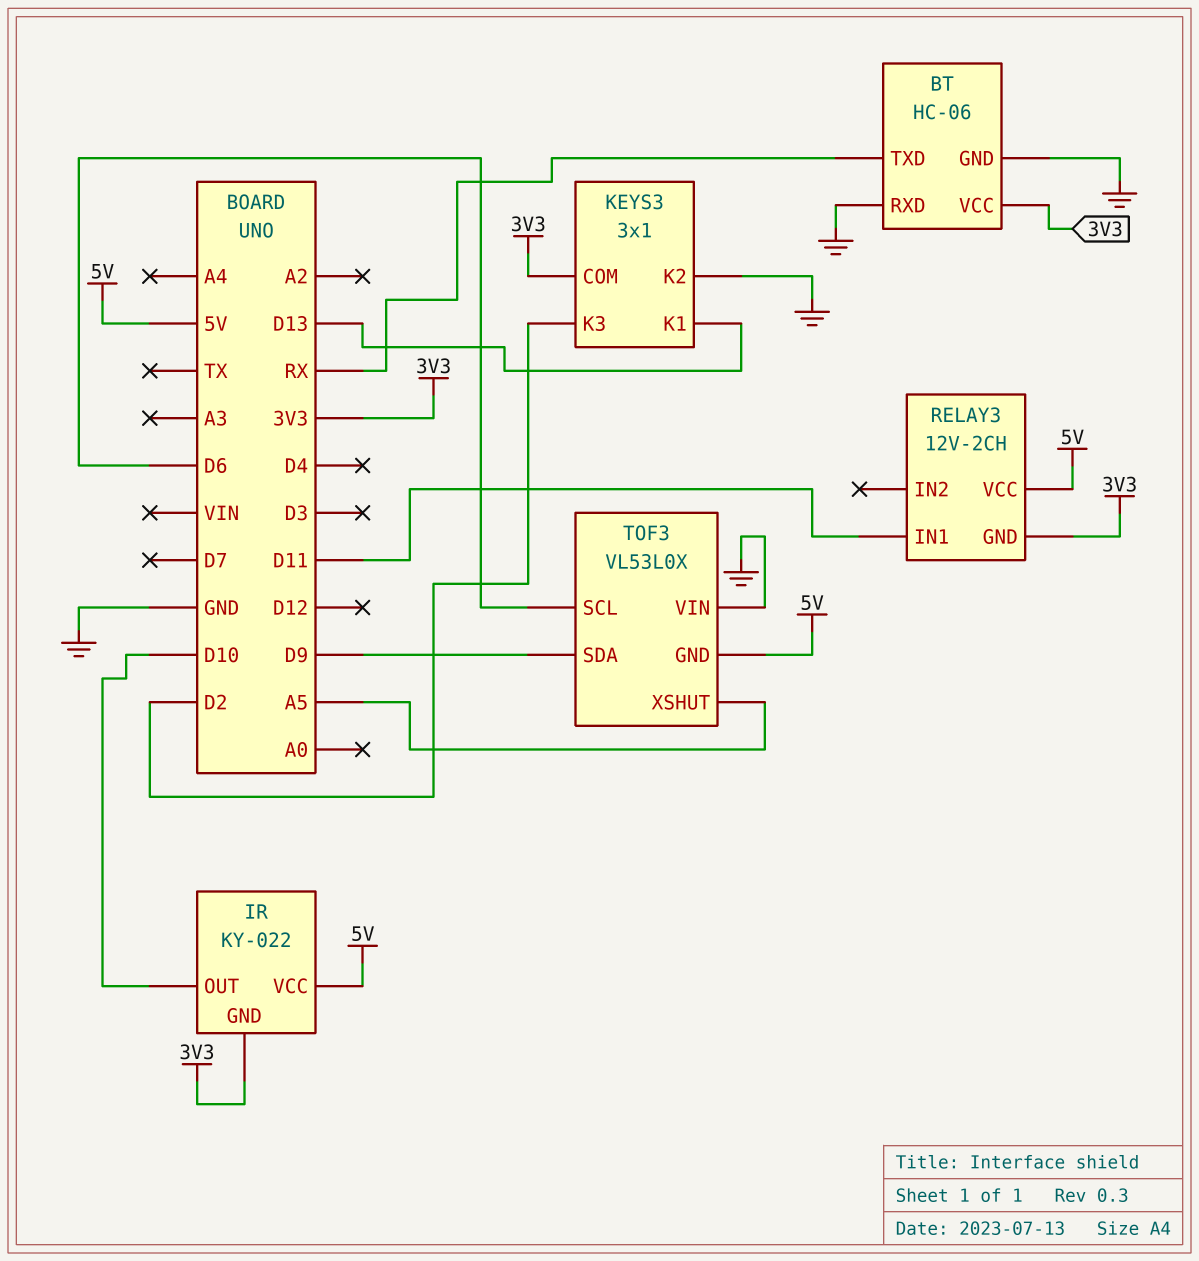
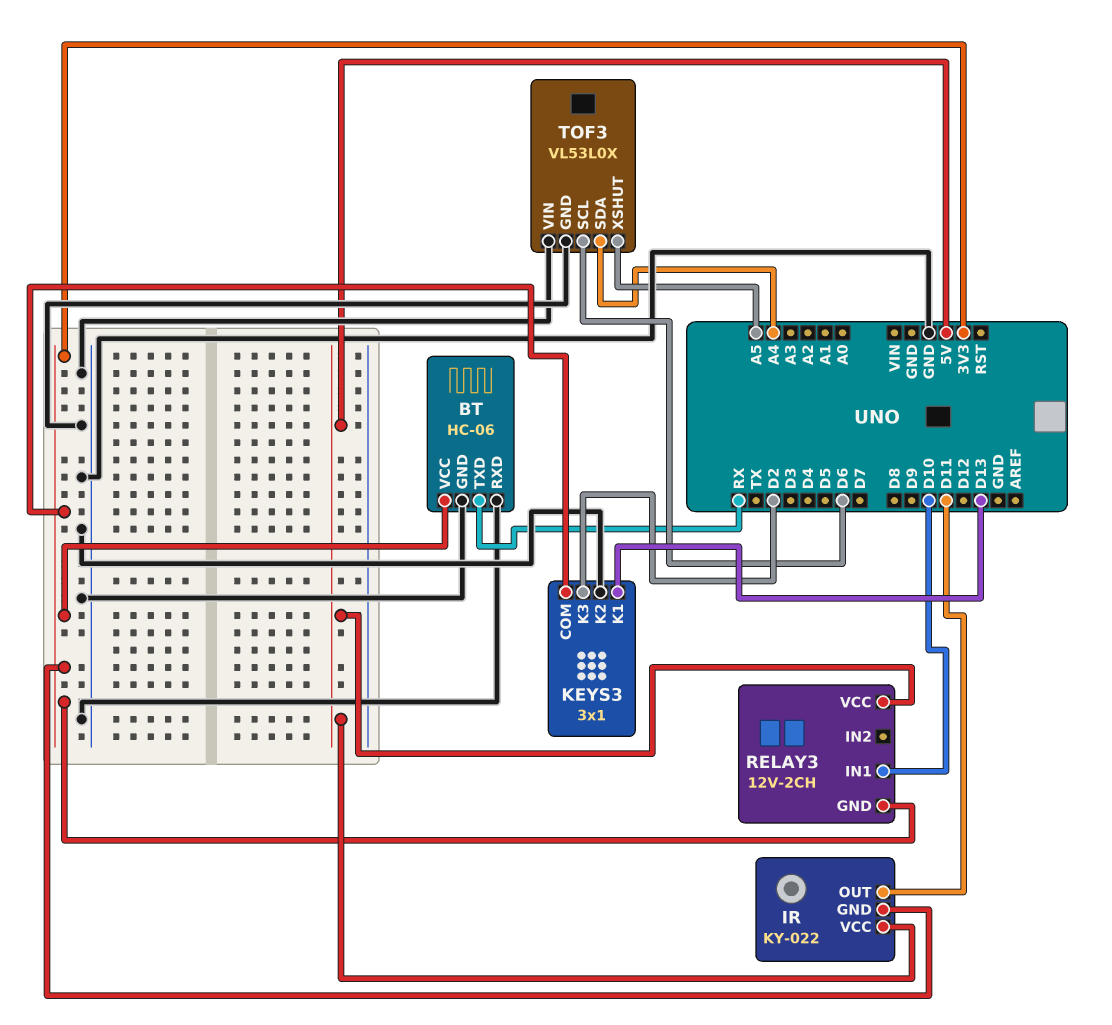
IR pin OUT: D10 -> D11
RELAY3 pin IN1: D11 -> D10
TOF3 pin GND: 5V -> GND
TOF3 pin SDA: D9 -> A4

